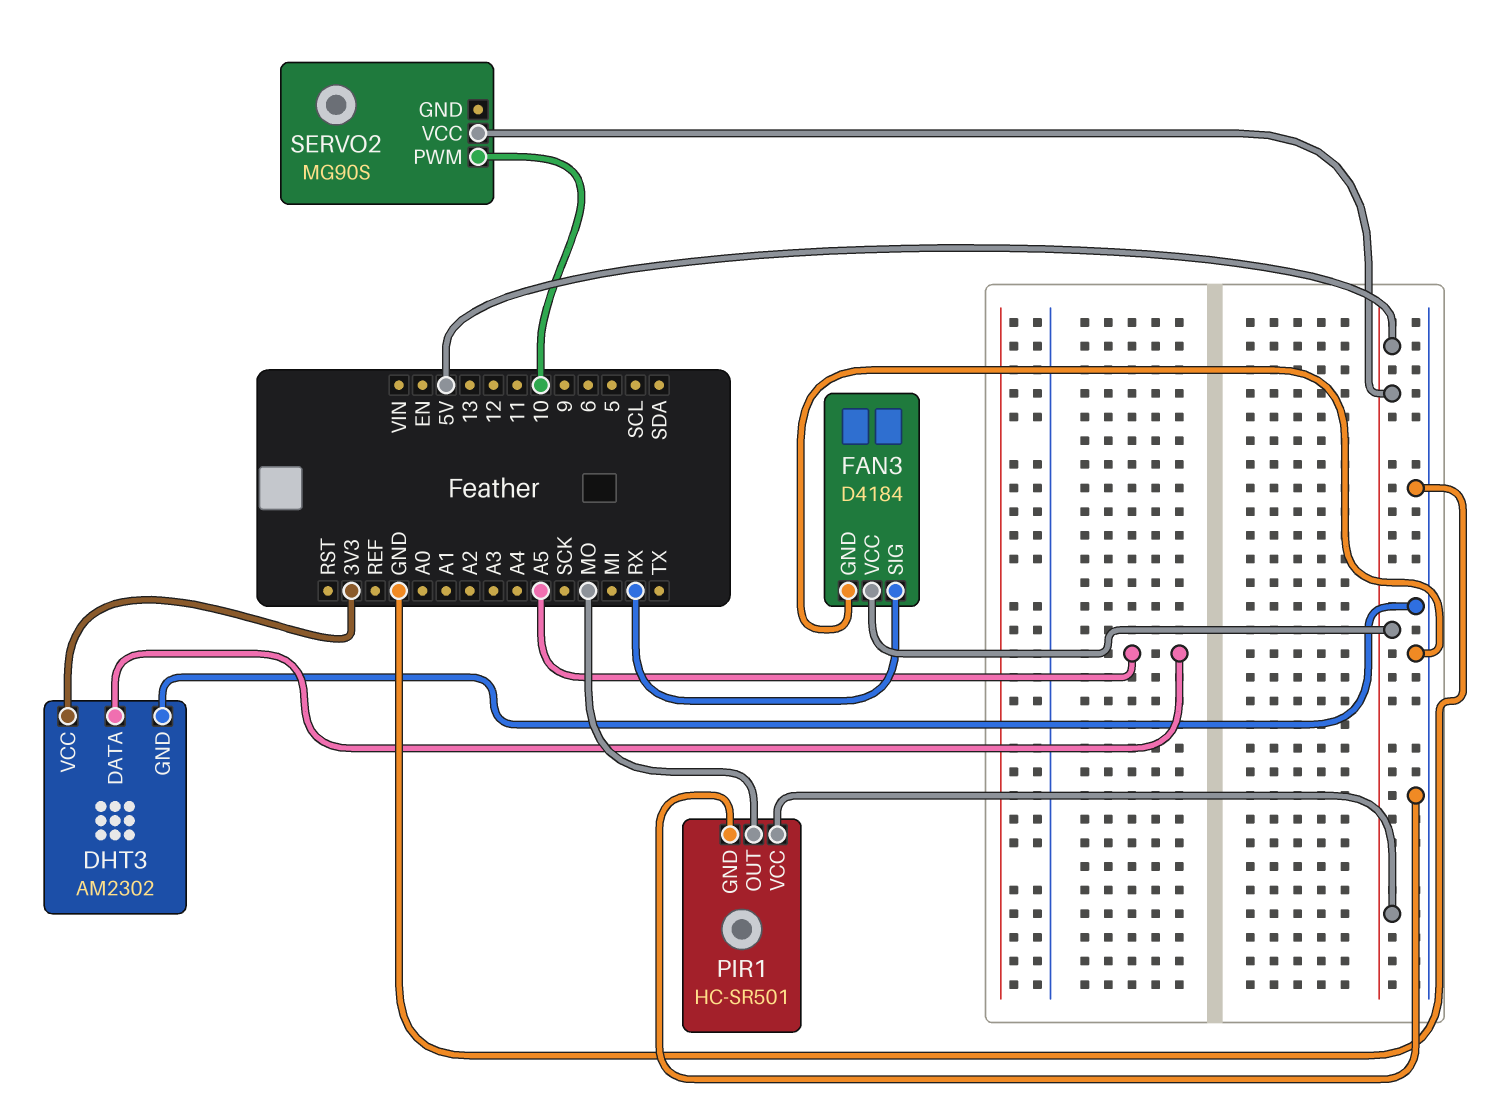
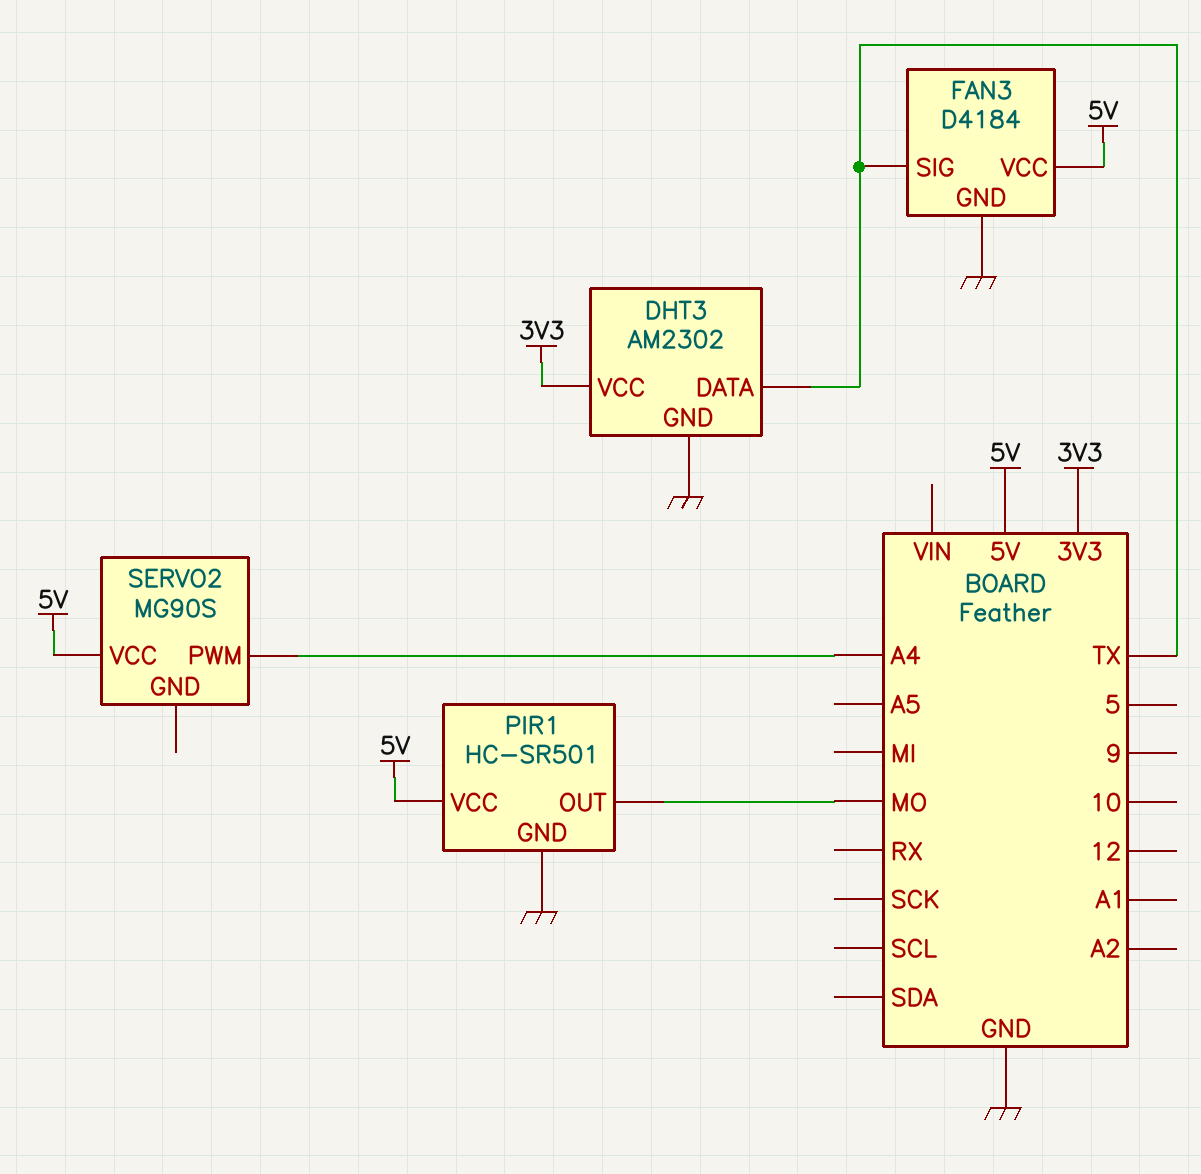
DHT3 pin DATA: A5 -> TX
FAN3 pin SIG: RX -> TX
SERVO2 pin PWM: 10 -> A4

